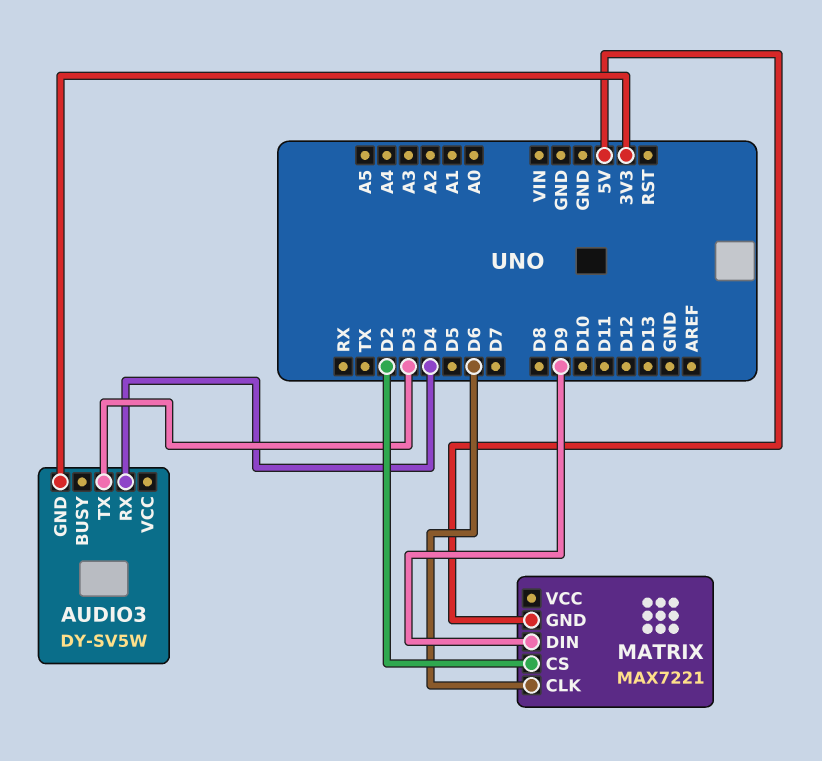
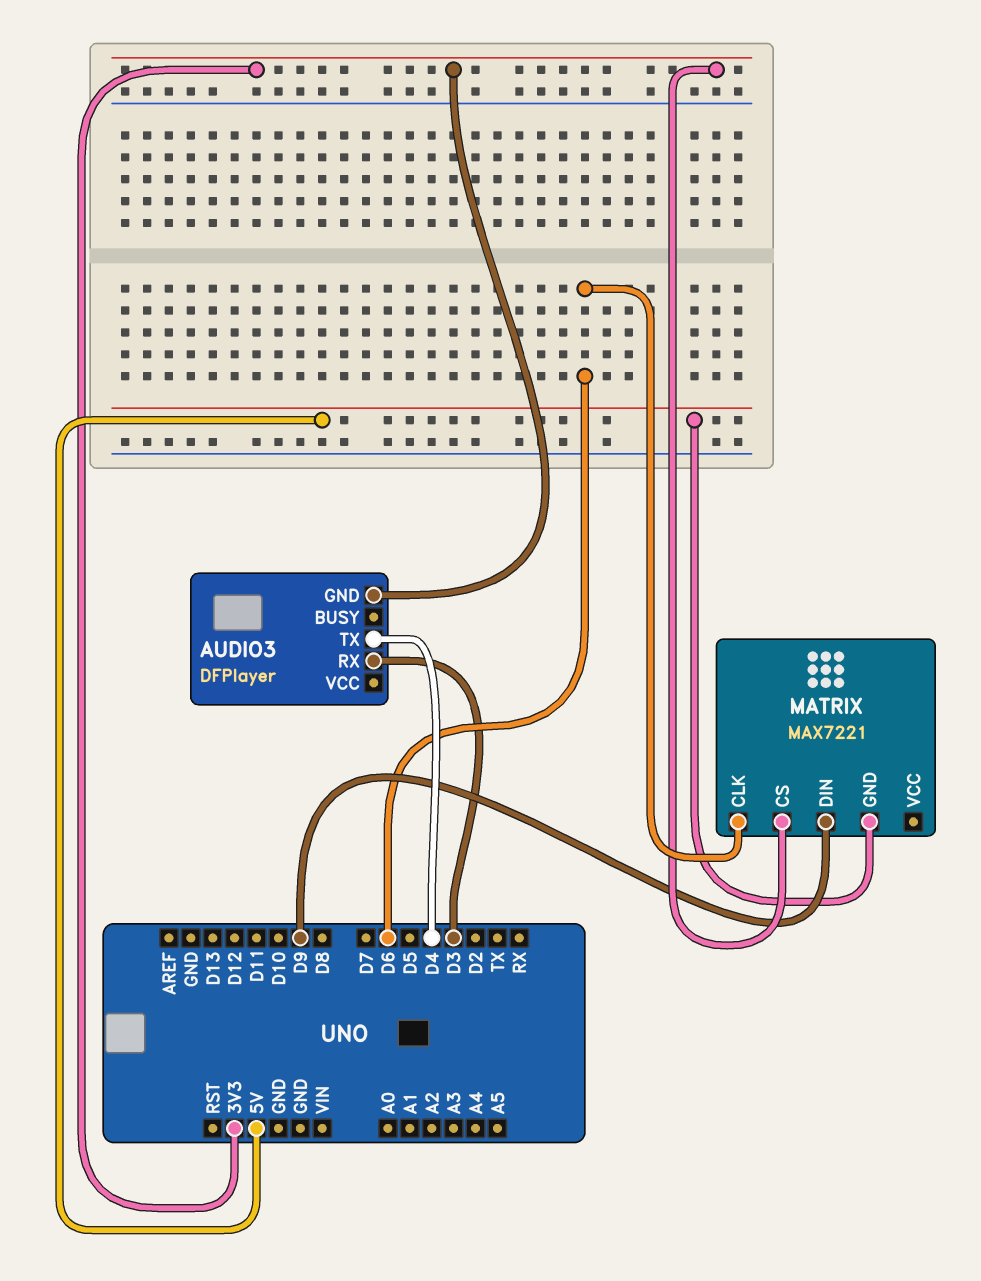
AUDIO3: DY-SV5W -> DFPlayer
AUDIO3 pin RX: D4 -> D3
AUDIO3 pin TX: D3 -> D4
MATRIX pin CS: D2 -> 3V3

